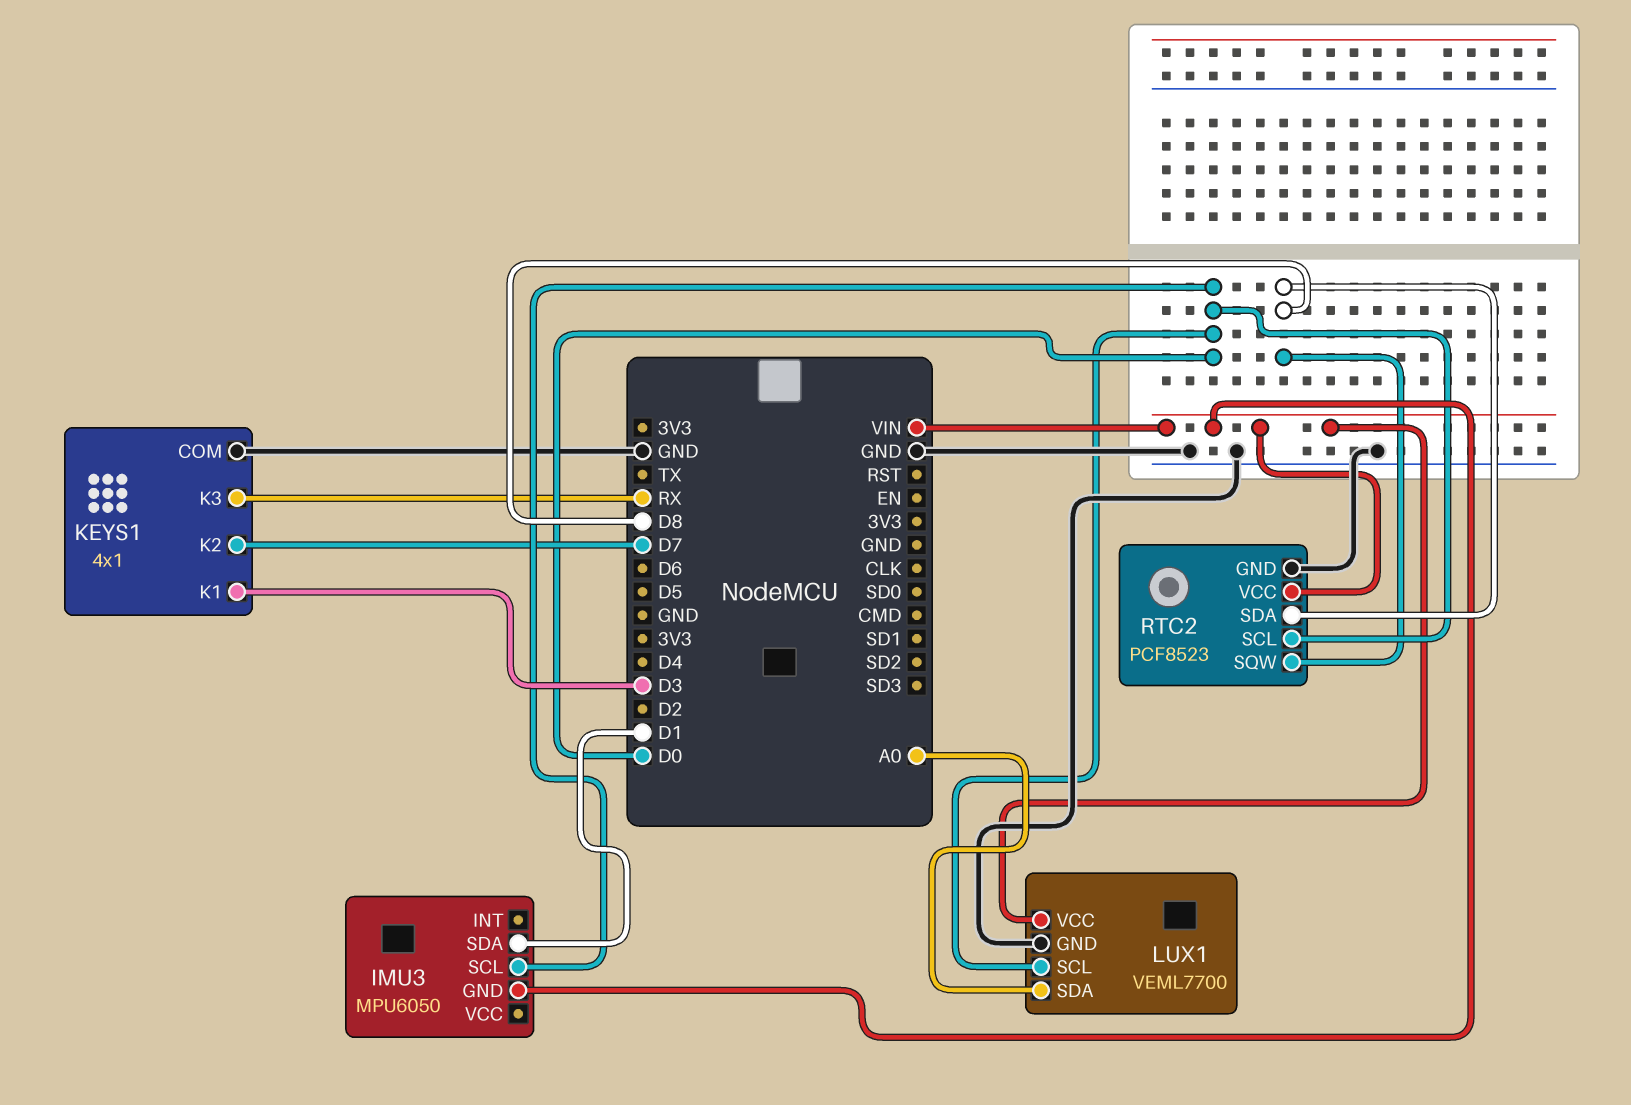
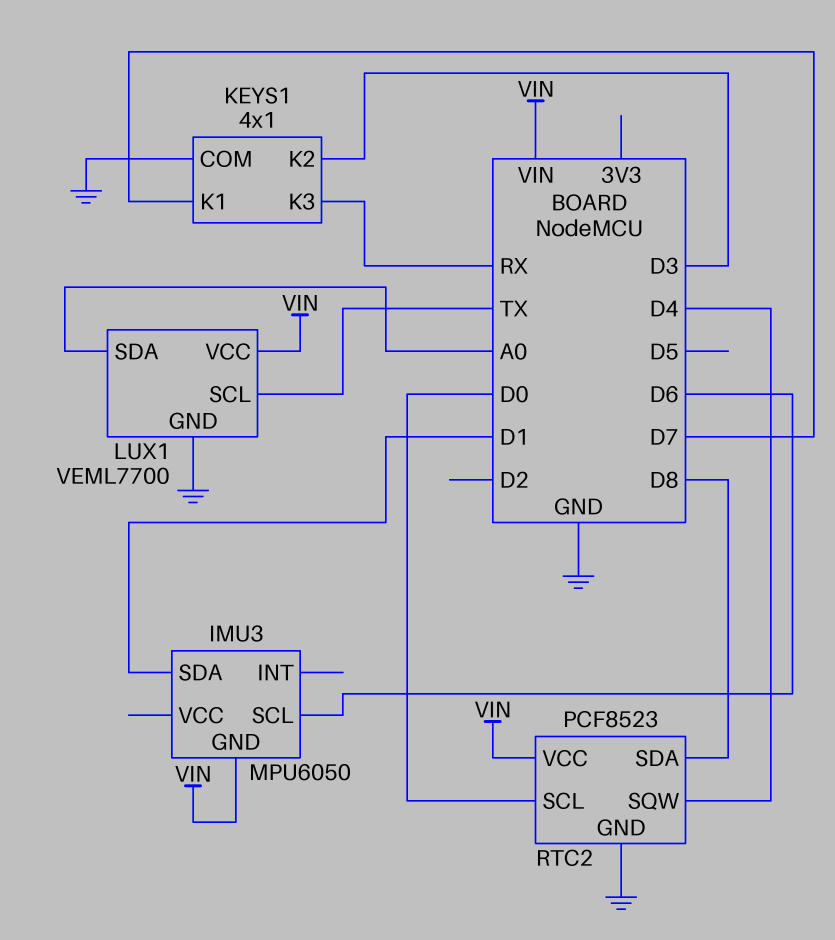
IMU3 pin SCL: D0 -> D6
KEYS1 pin K1: D3 -> D7
KEYS1 pin K2: D7 -> D3
LUX1 pin SCL: D0 -> TX
RTC2 pin SQW: D8 -> D4

